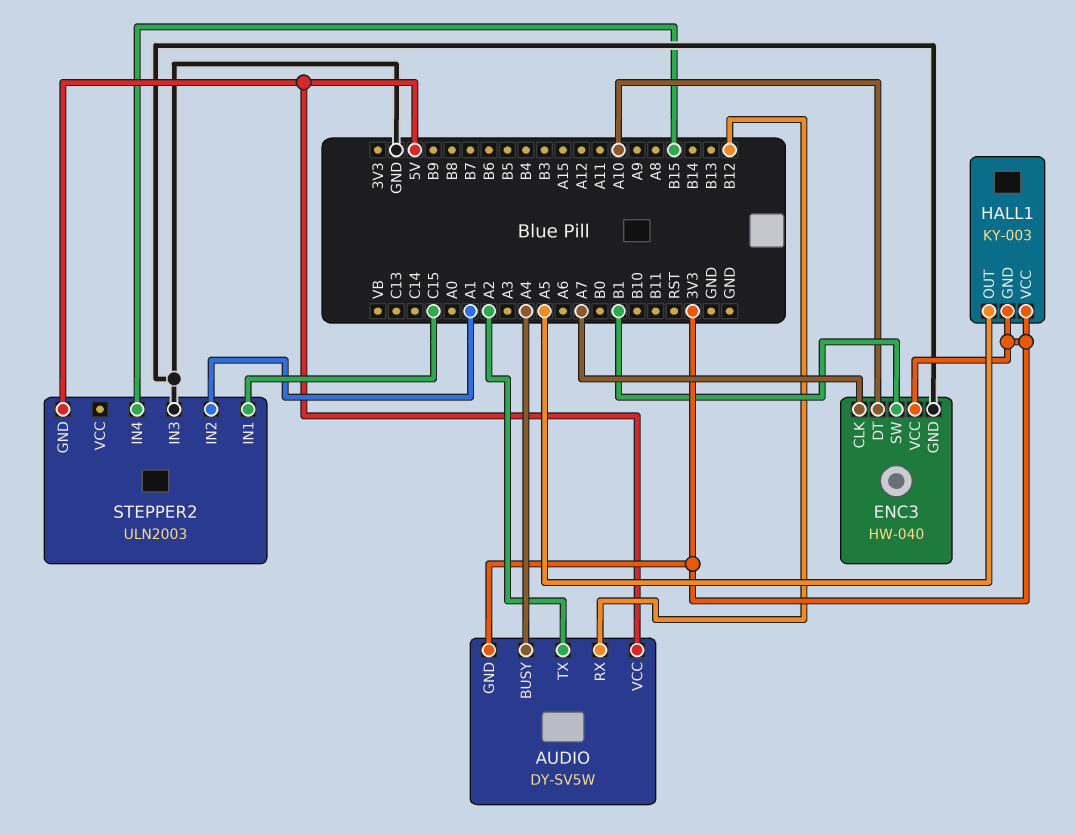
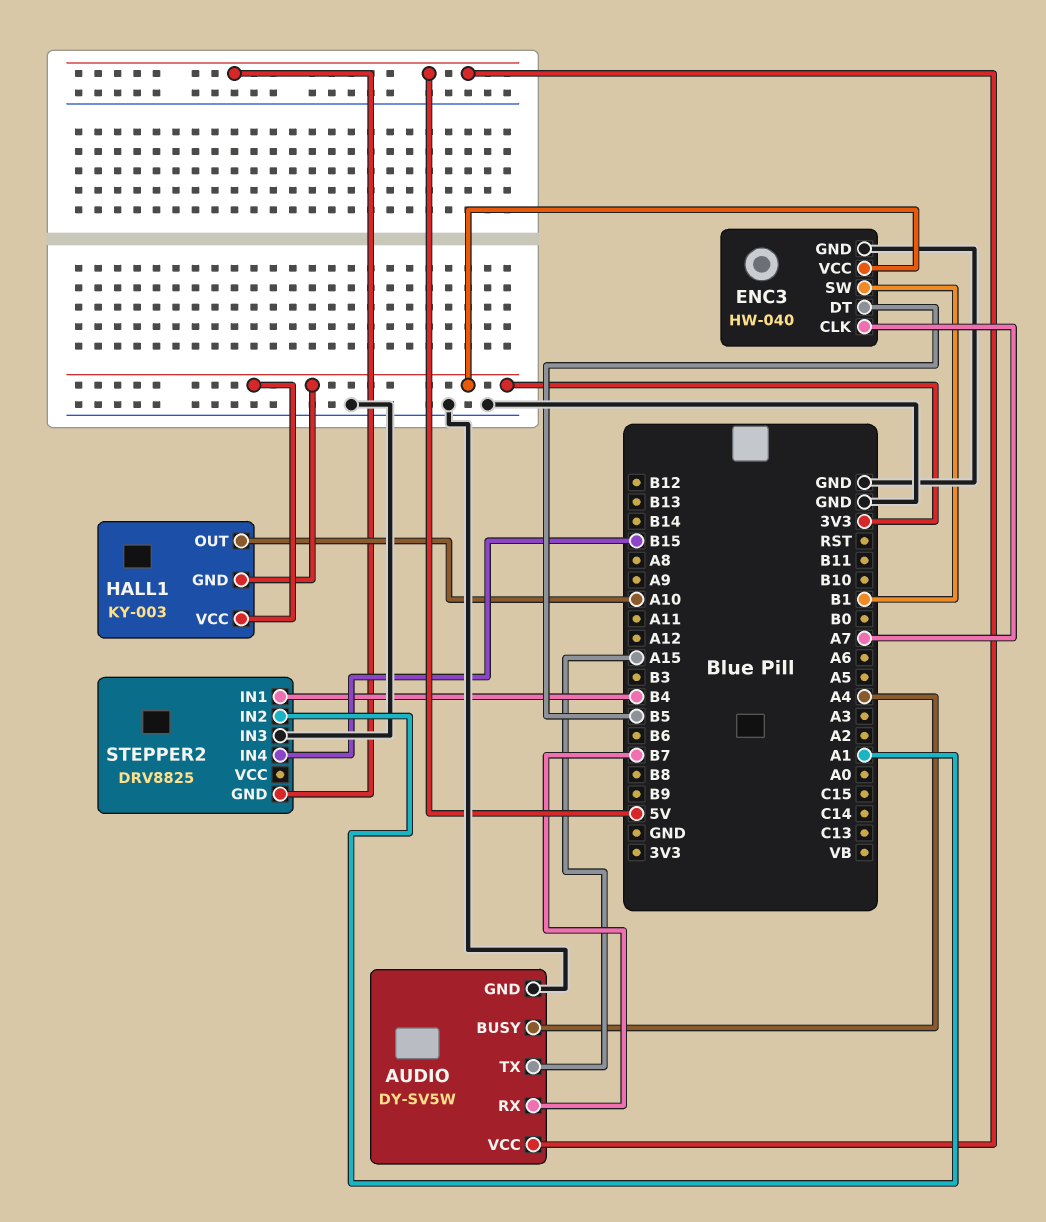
AUDIO pin GND: 3V3 -> GND
AUDIO pin RX: B12 -> B7
AUDIO pin TX: A2 -> A15
ENC3 pin DT: A10 -> B5
HALL1 pin OUT: A5 -> A10
STEPPER2: ULN2003 -> DRV8825
STEPPER2 pin IN1: C15 -> B4

